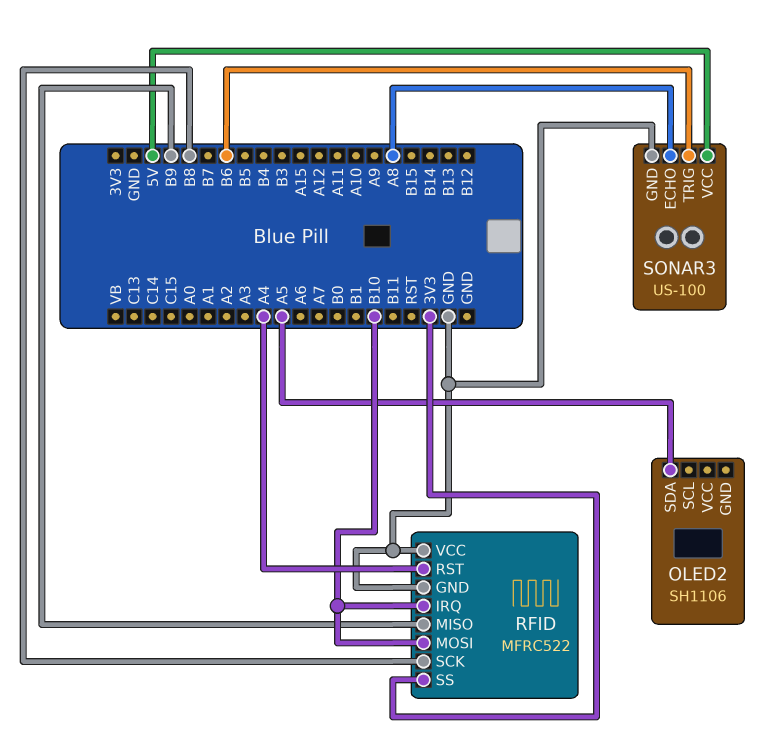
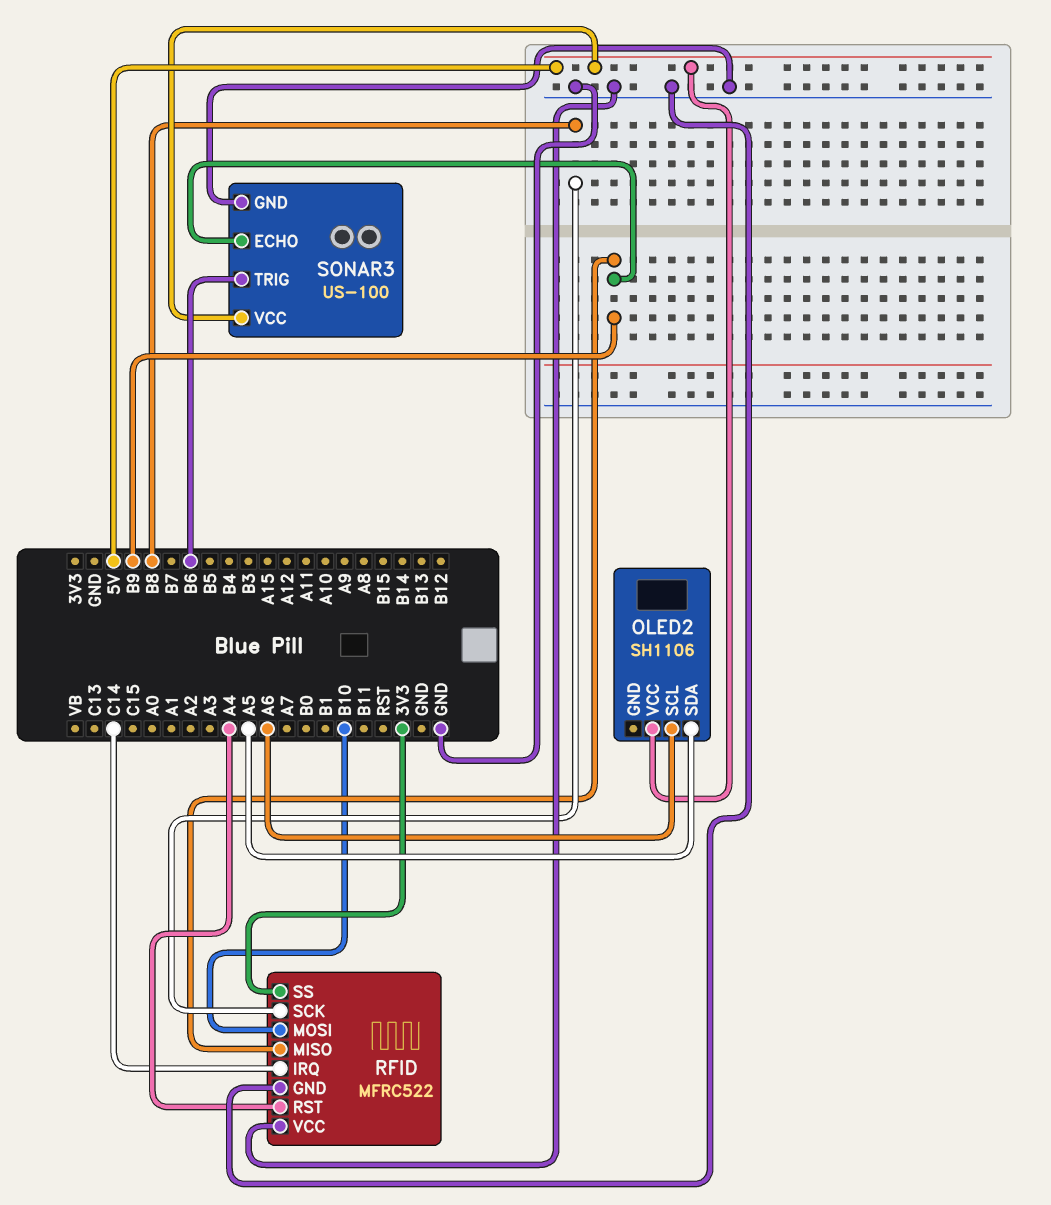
OLED2 pin SCL: none -> A6
OLED2 pin VCC: none -> 5V
RFID pin IRQ: B10 -> C14
SONAR3 pin ECHO: A8 -> B9

